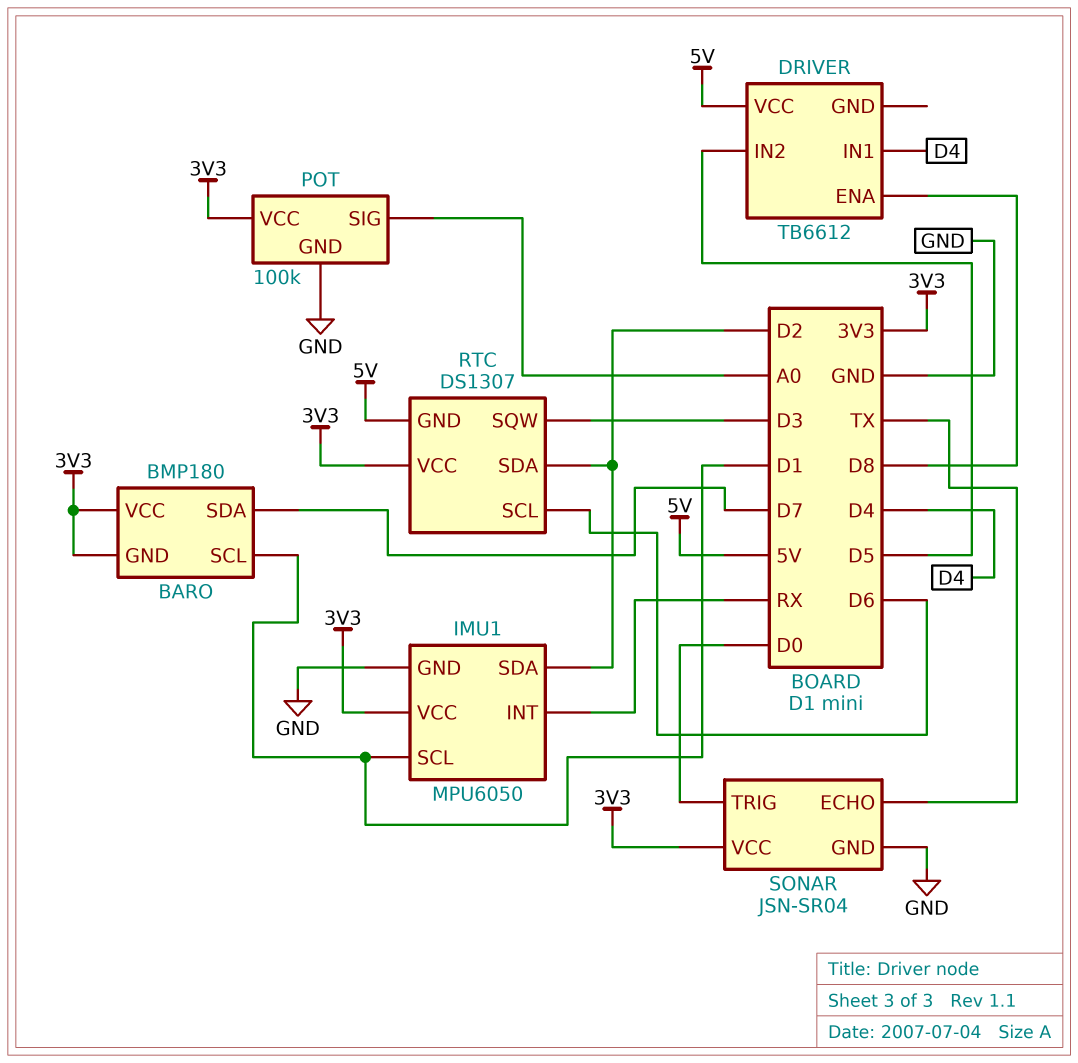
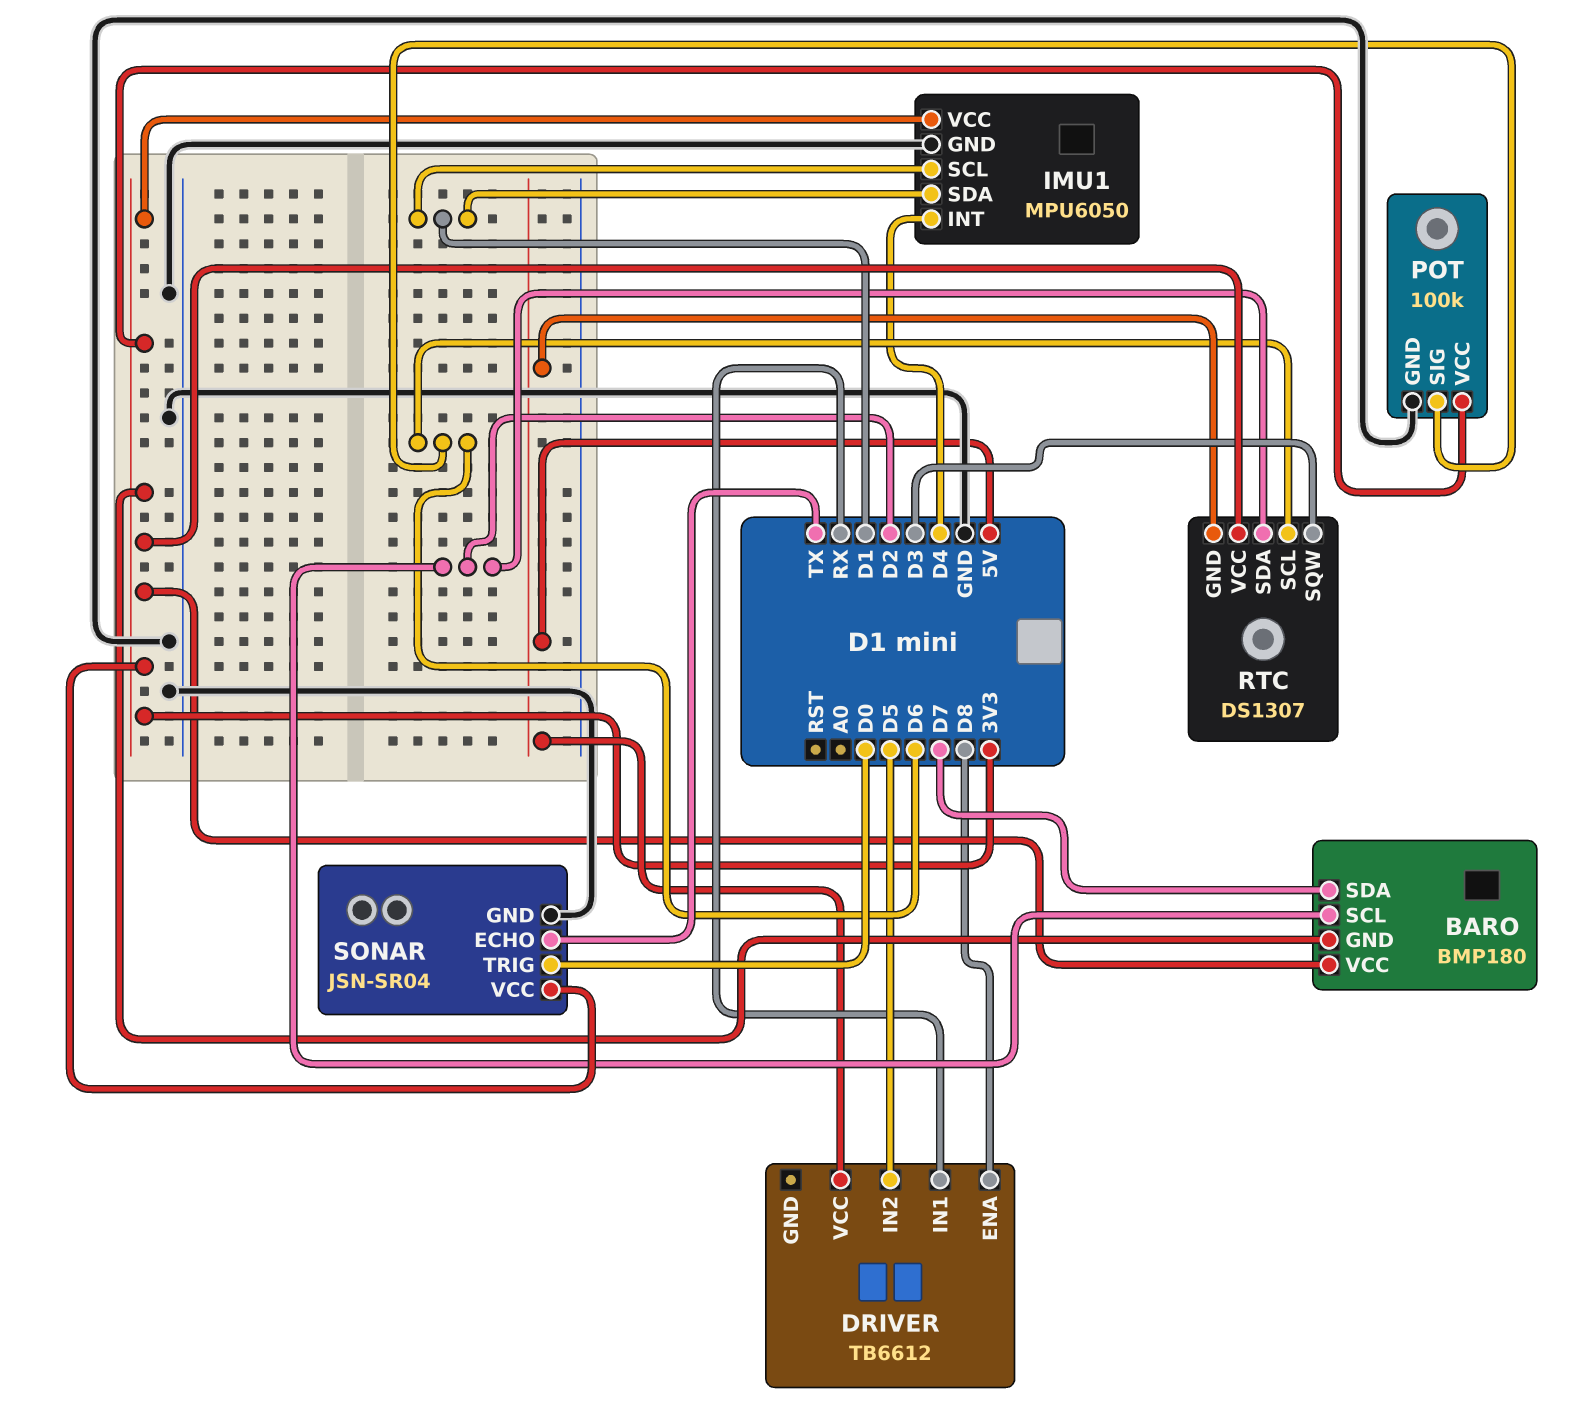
BARO pin SCL: D1 -> D2
DRIVER pin IN1: D4 -> RX
IMU1 pin INT: RX -> D4
IMU1 pin SDA: D2 -> D1
POT pin SIG: A0 -> D6

